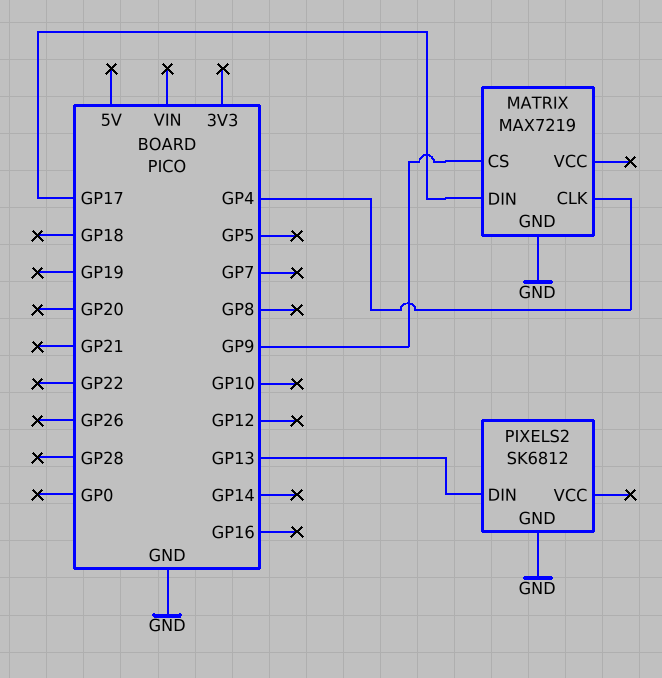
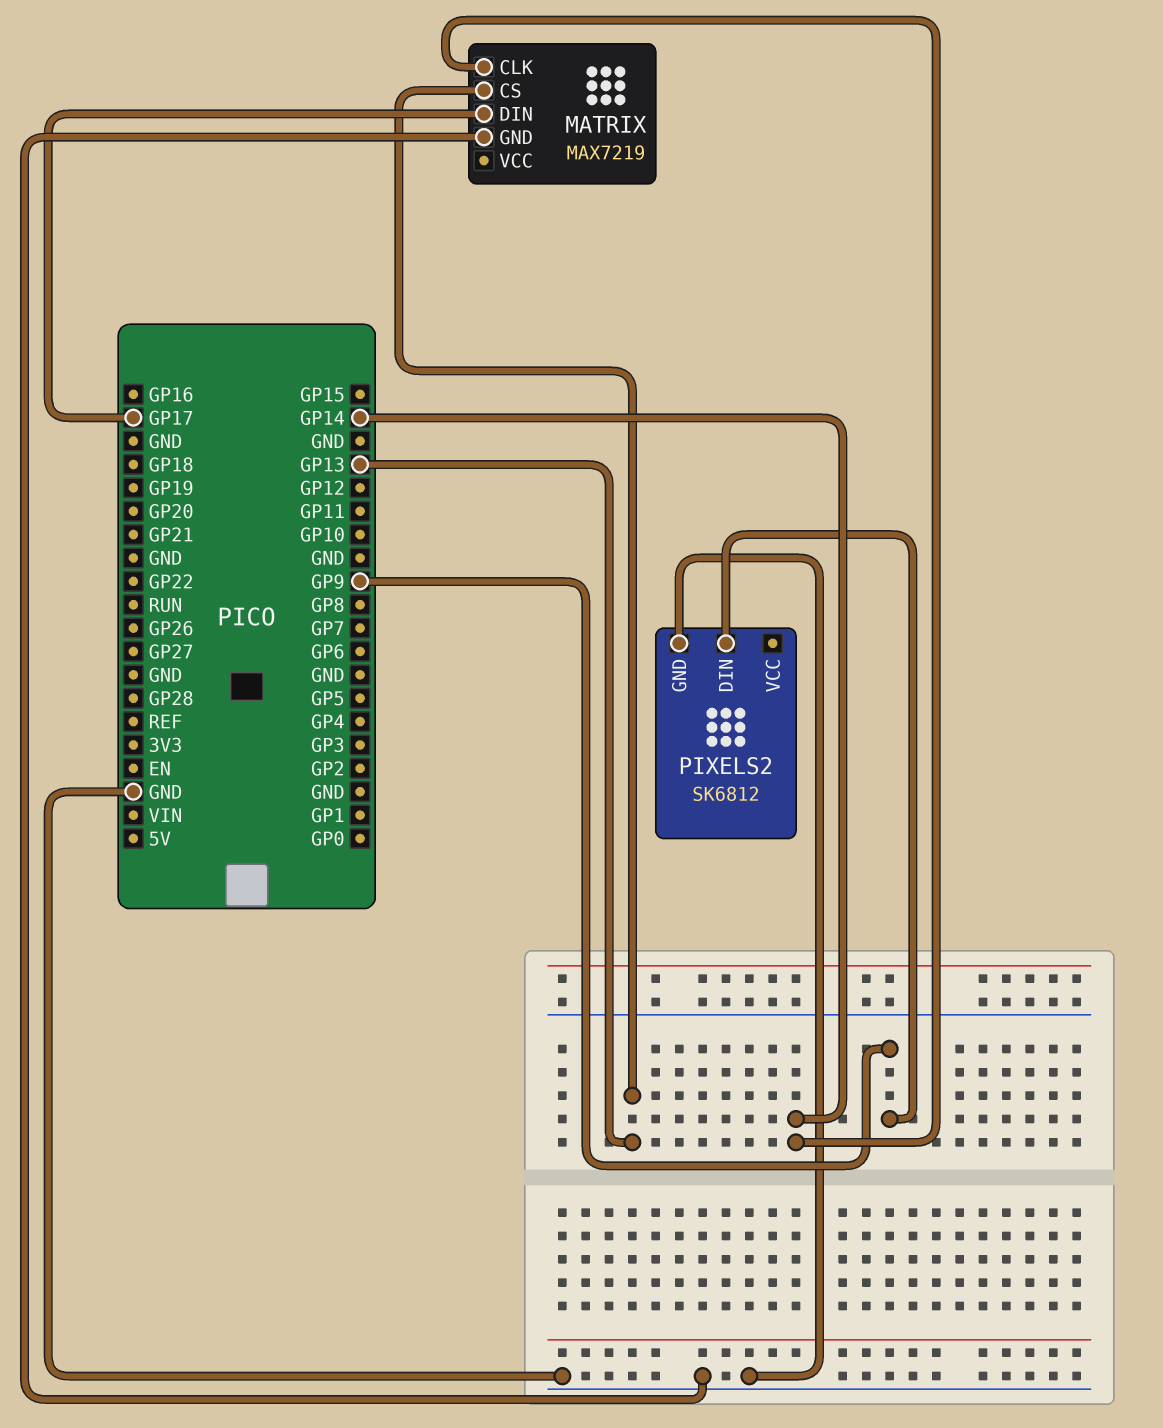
MATRIX pin CLK: GP4 -> GP14
MATRIX pin CS: GP9 -> GP13
PIXELS2 pin DIN: GP13 -> GP9

